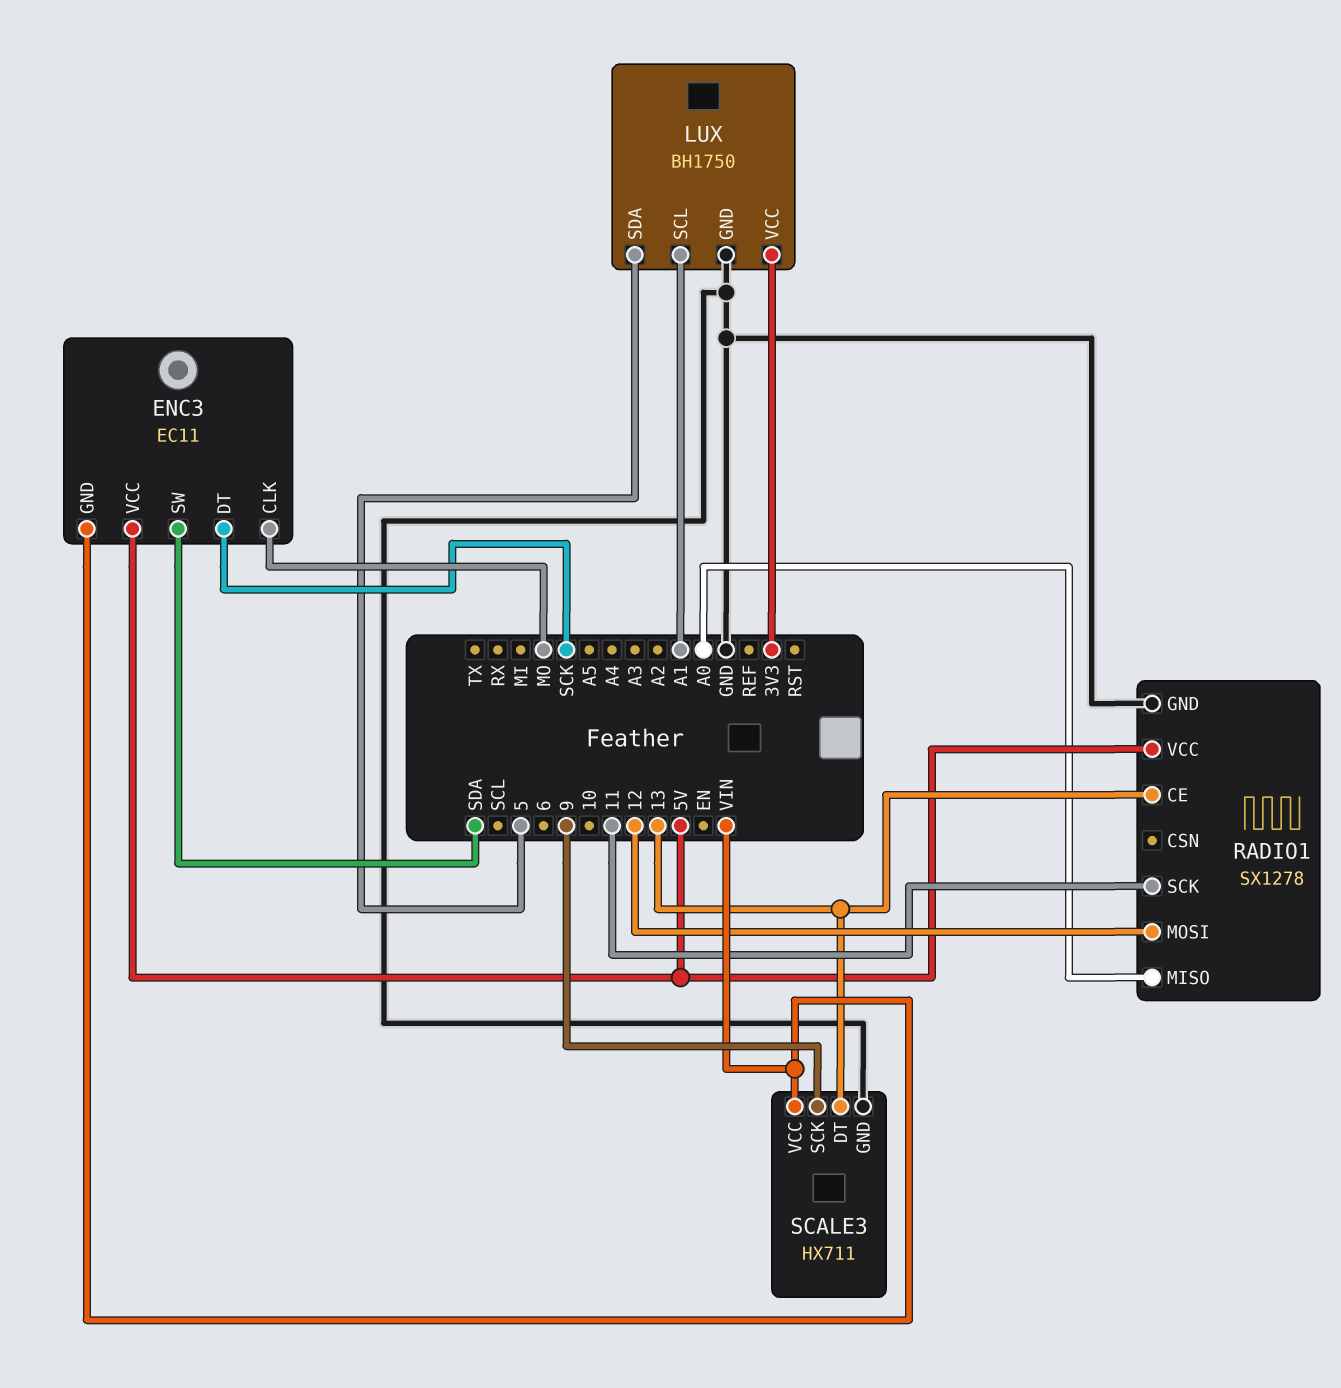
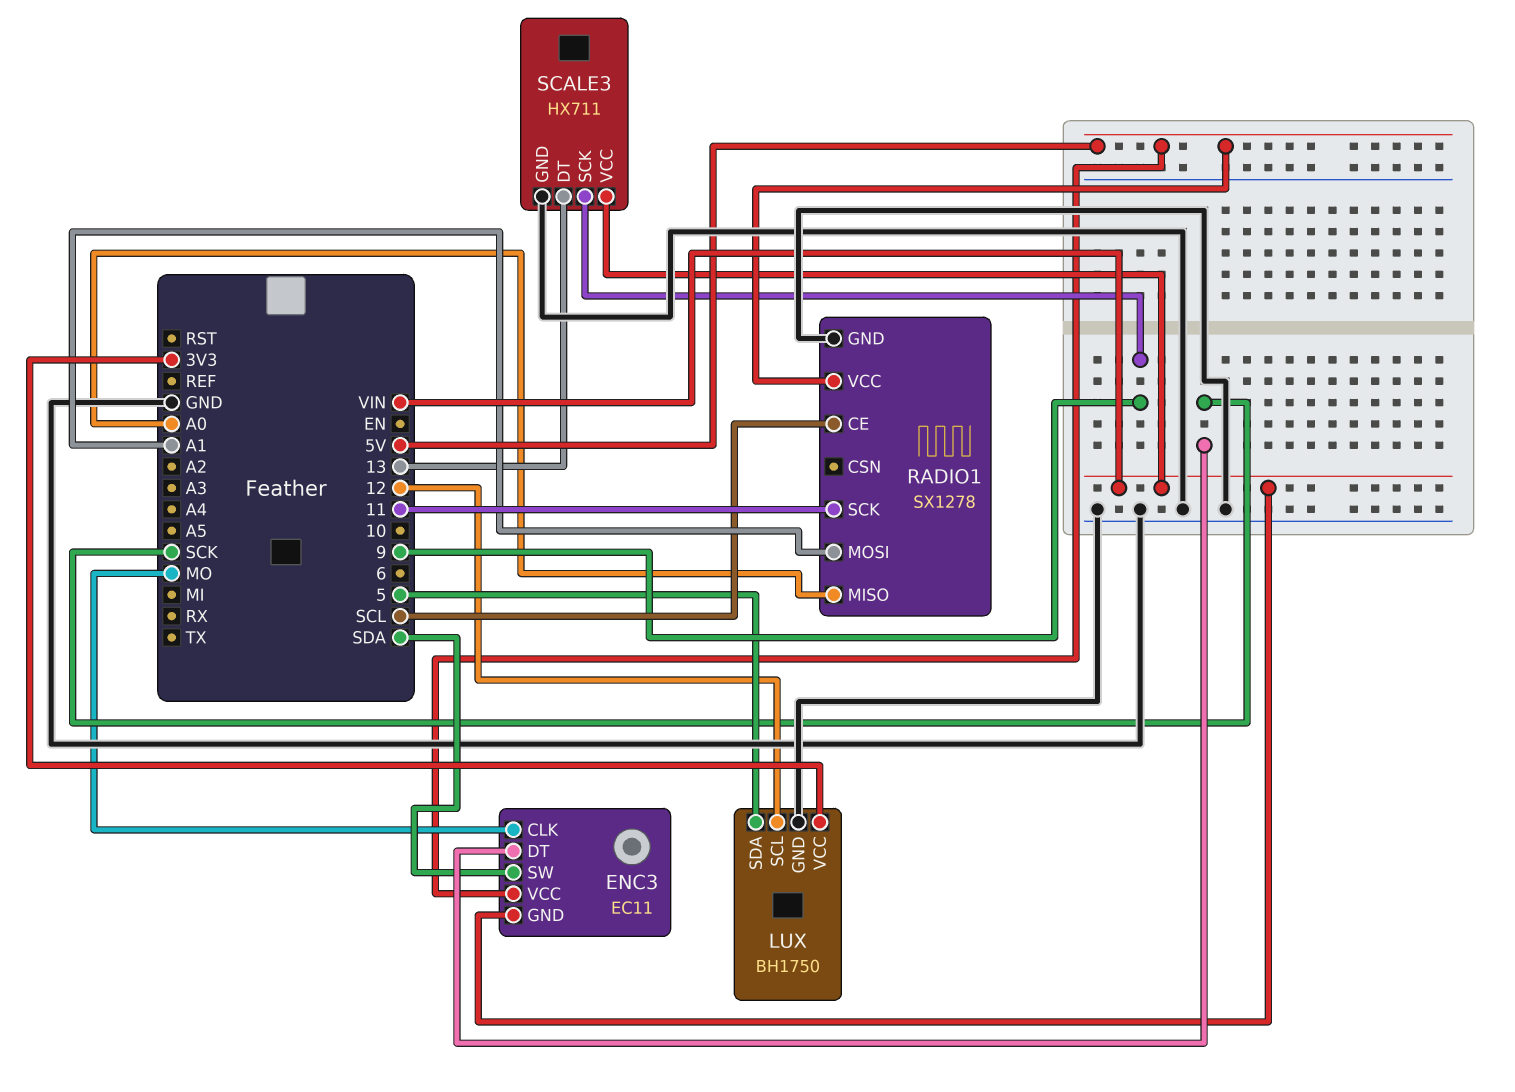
LUX pin SCL: A1 -> 12
RADIO1 pin CE: 13 -> SCL
RADIO1 pin MOSI: 12 -> A1

